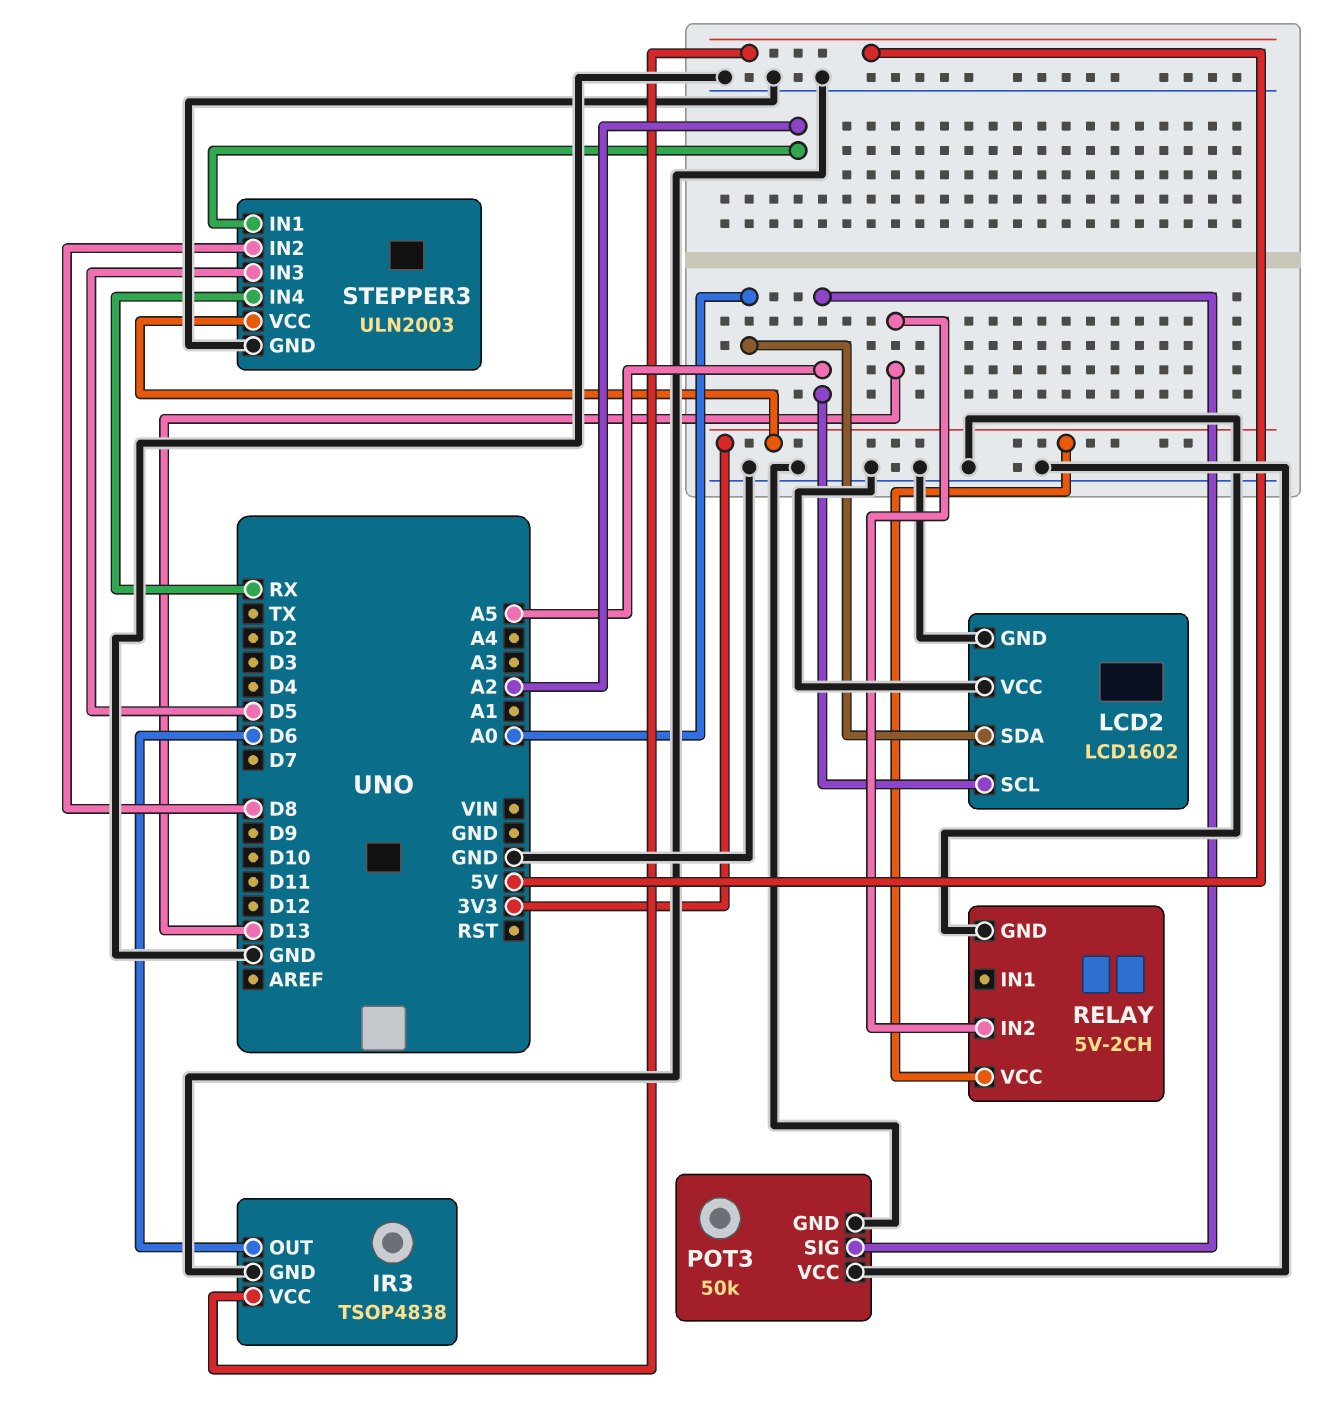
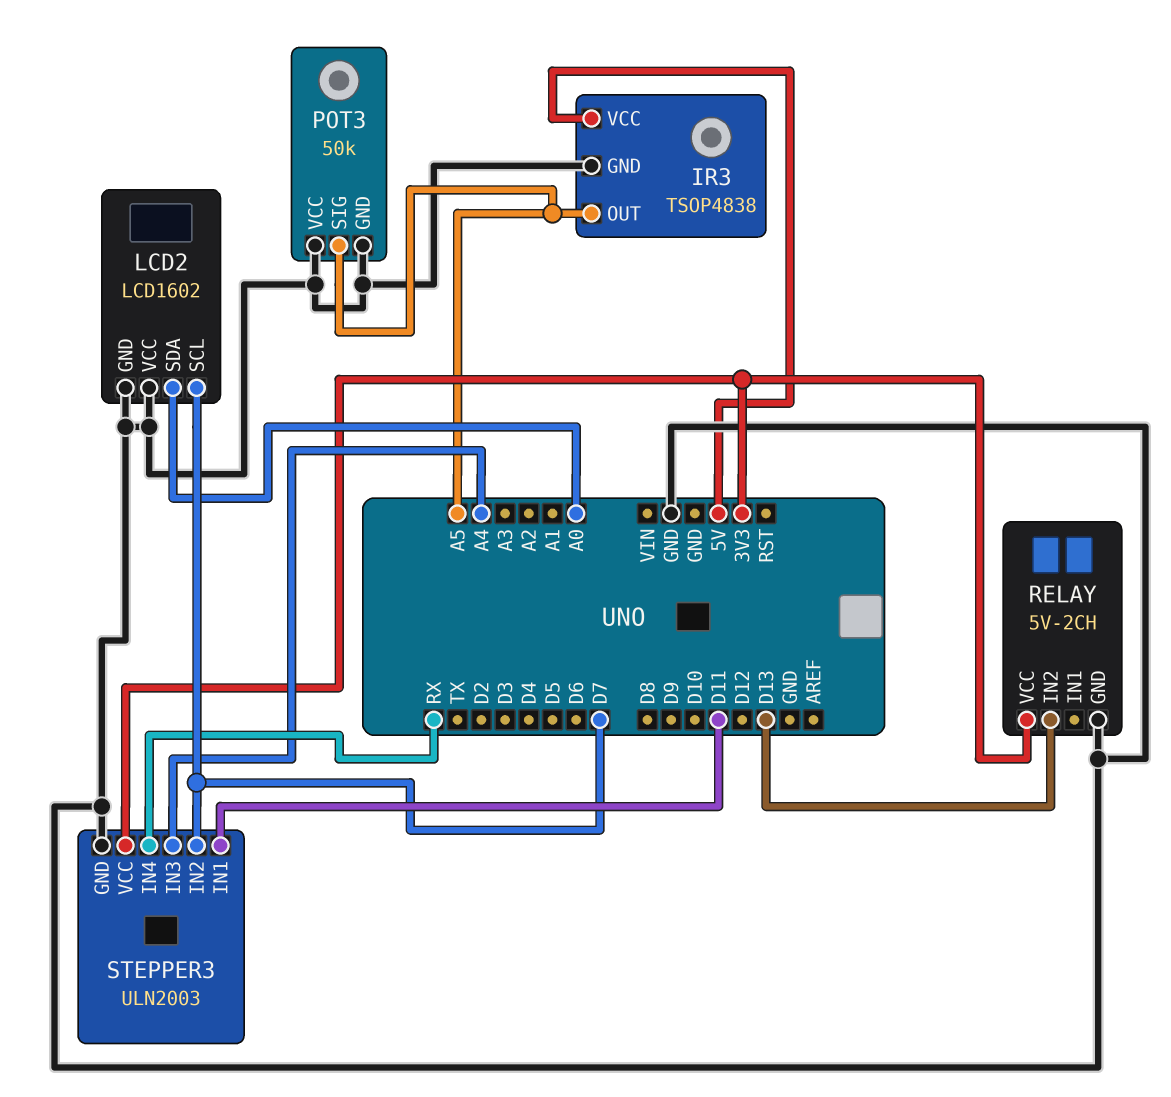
IR3 pin OUT: D6 -> A5
LCD2 pin SCL: A5 -> D7
STEPPER3 pin IN1: A2 -> D11
STEPPER3 pin IN2: D8 -> D7
STEPPER3 pin IN3: D5 -> A4

